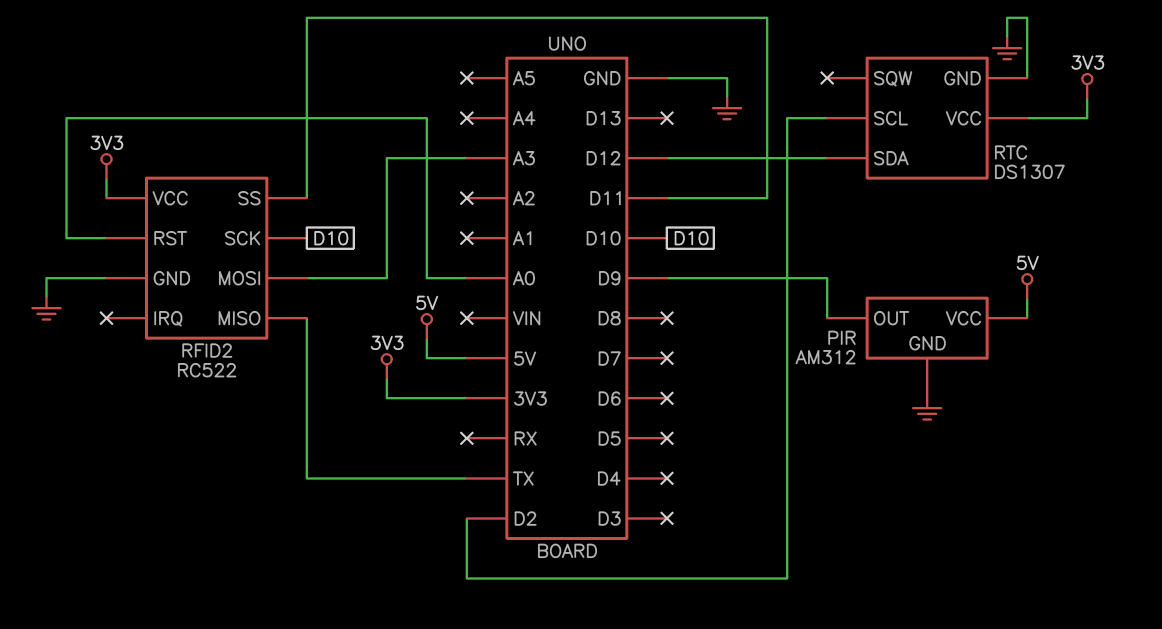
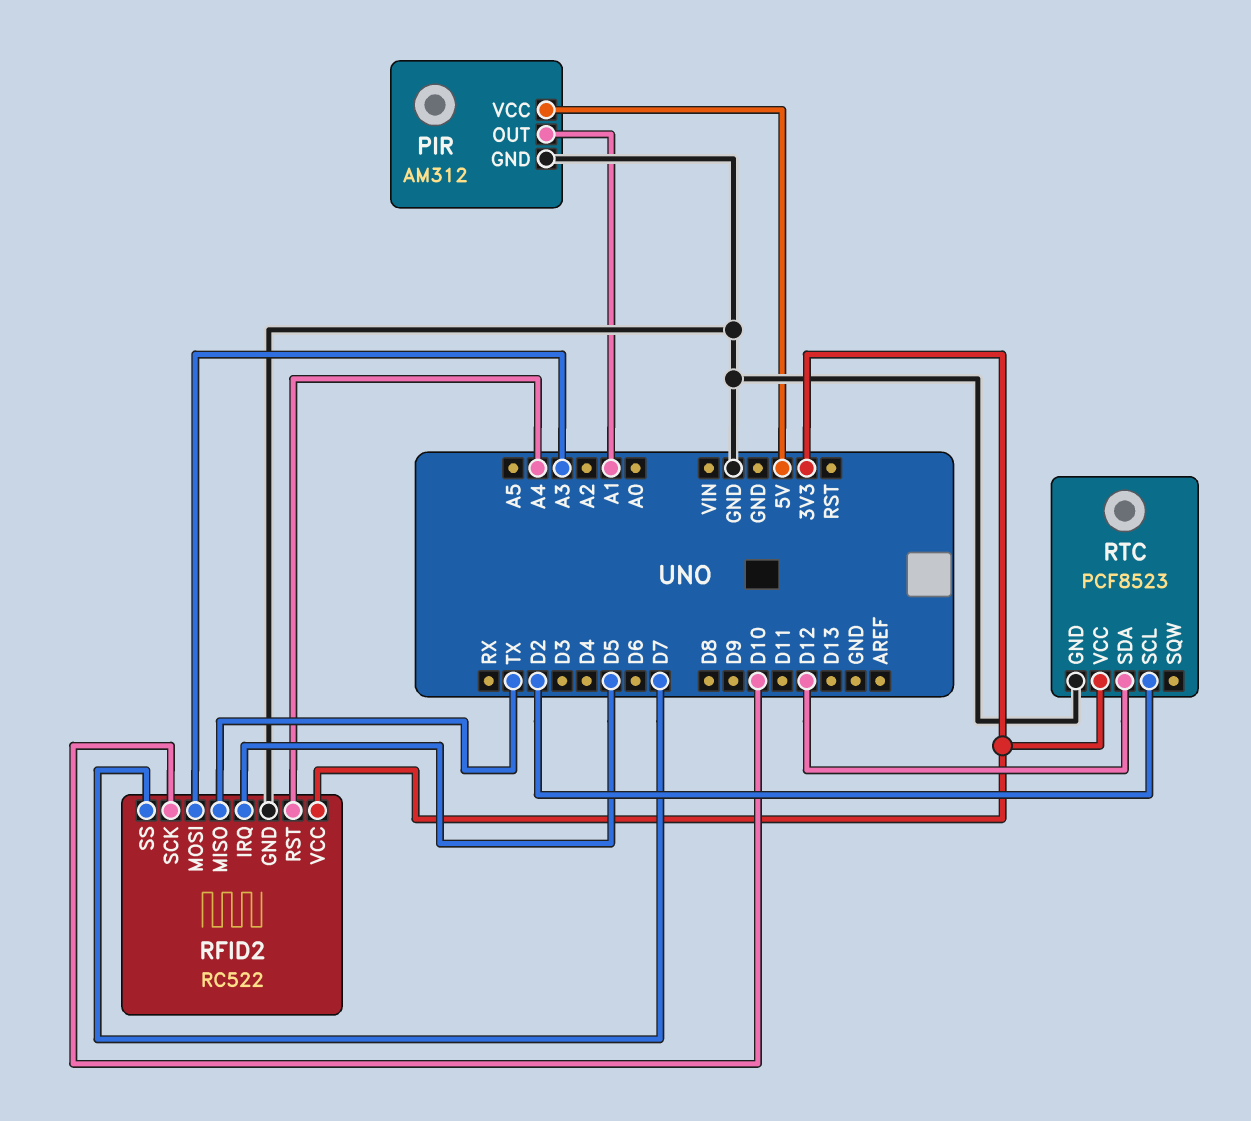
PIR pin OUT: D9 -> A1
RFID2 pin IRQ: none -> D5
RFID2 pin RST: A0 -> A4
RFID2 pin SS: D11 -> D7
RTC: DS1307 -> PCF8523

